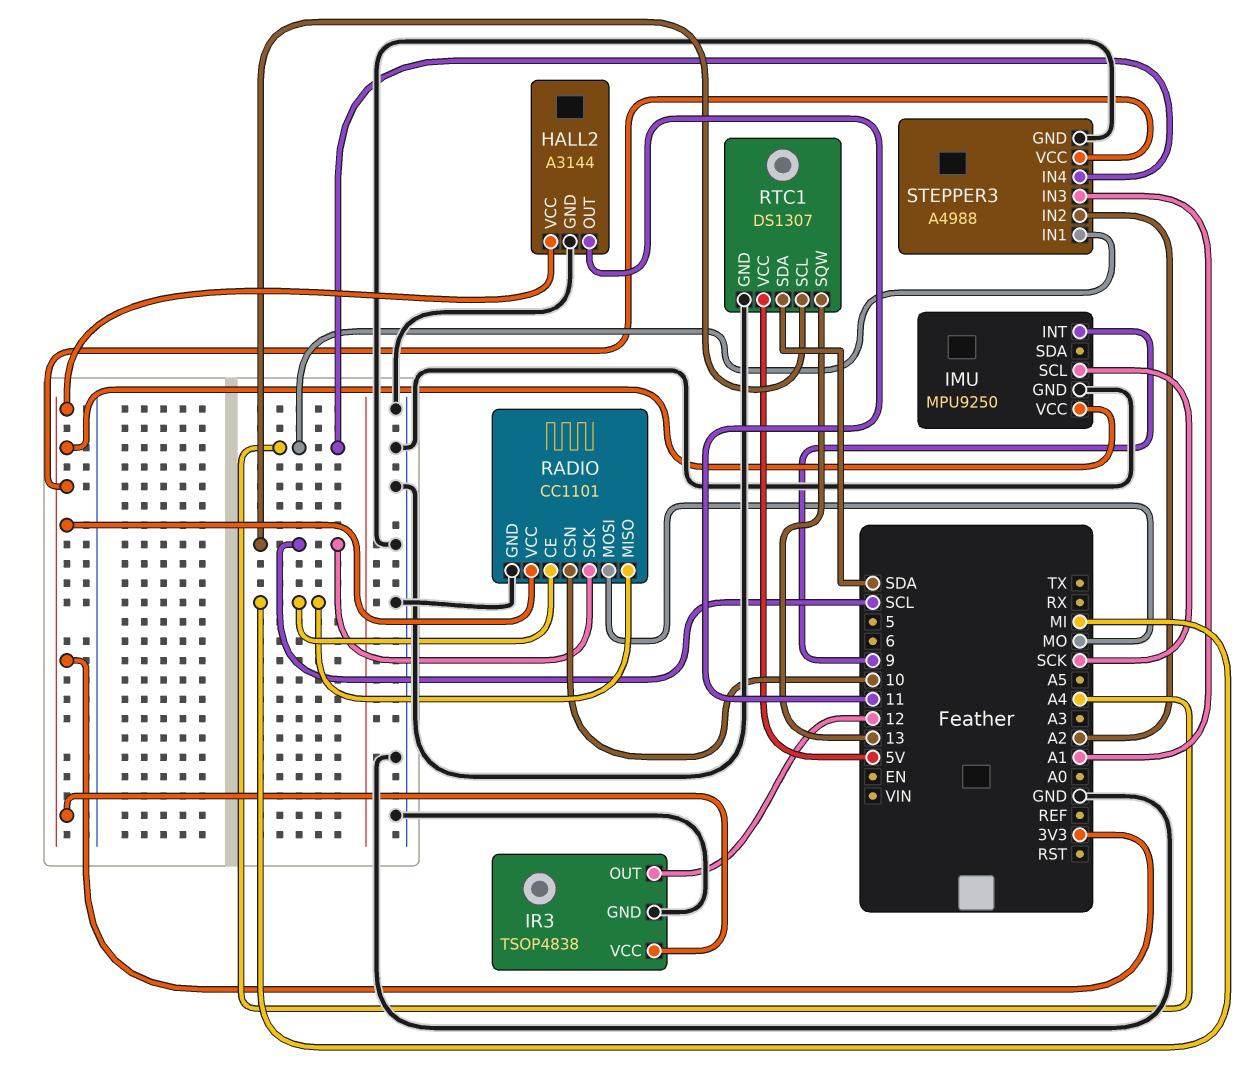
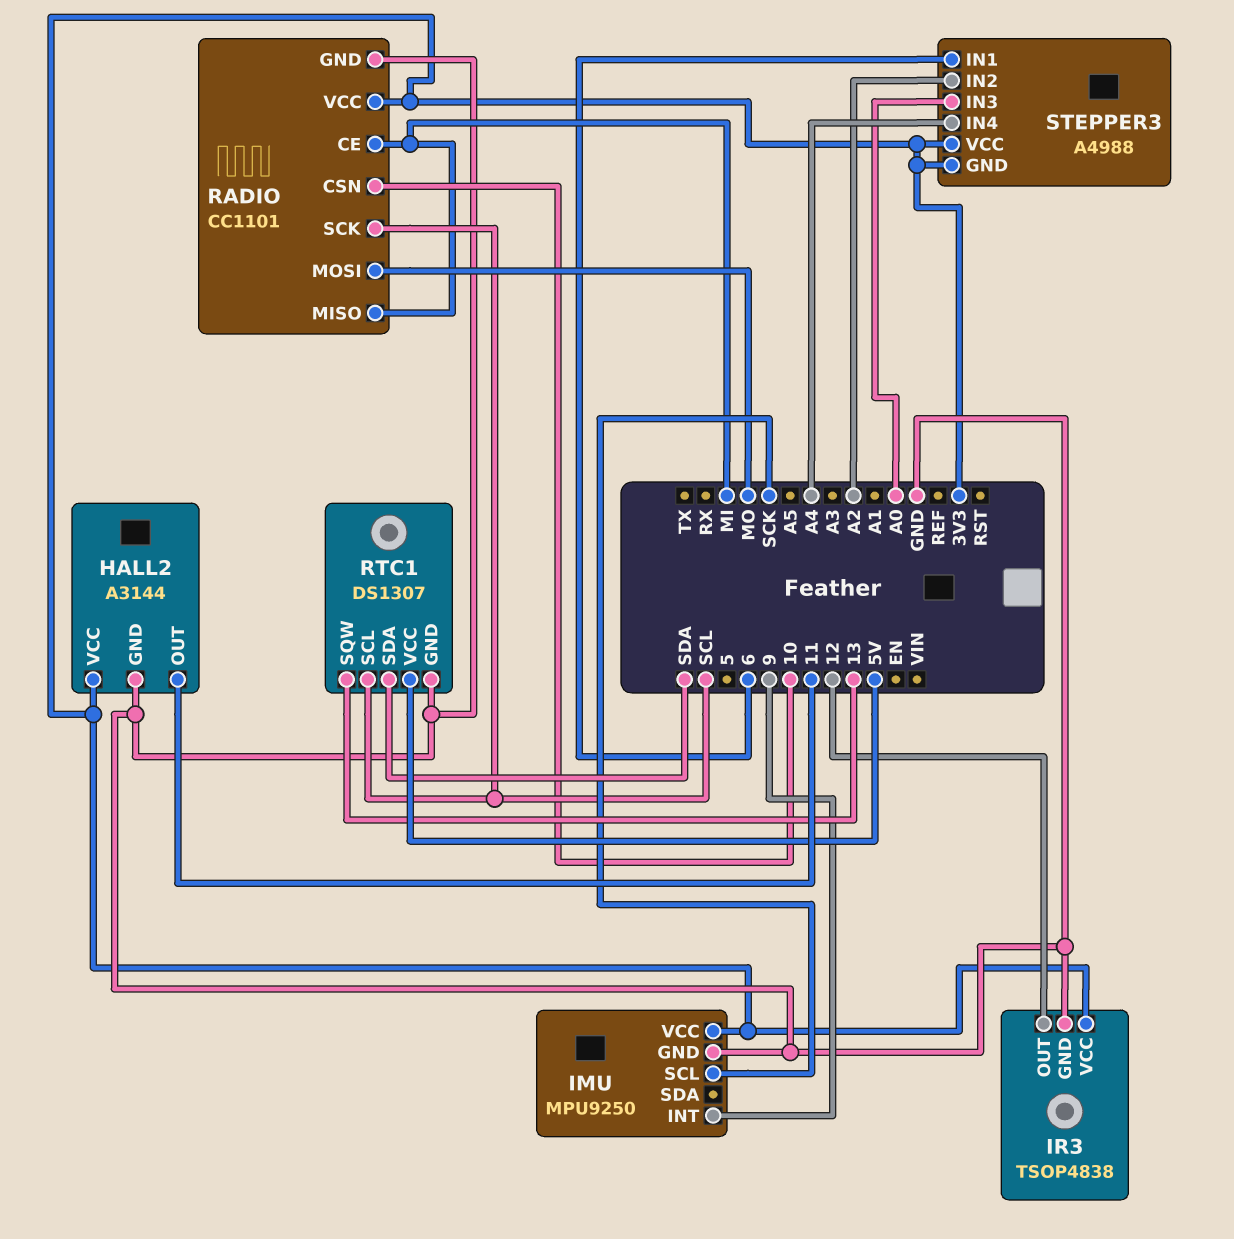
STEPPER3 pin GND: GND -> 3V3
STEPPER3 pin IN1: A4 -> 6
STEPPER3 pin IN3: A1 -> A0

